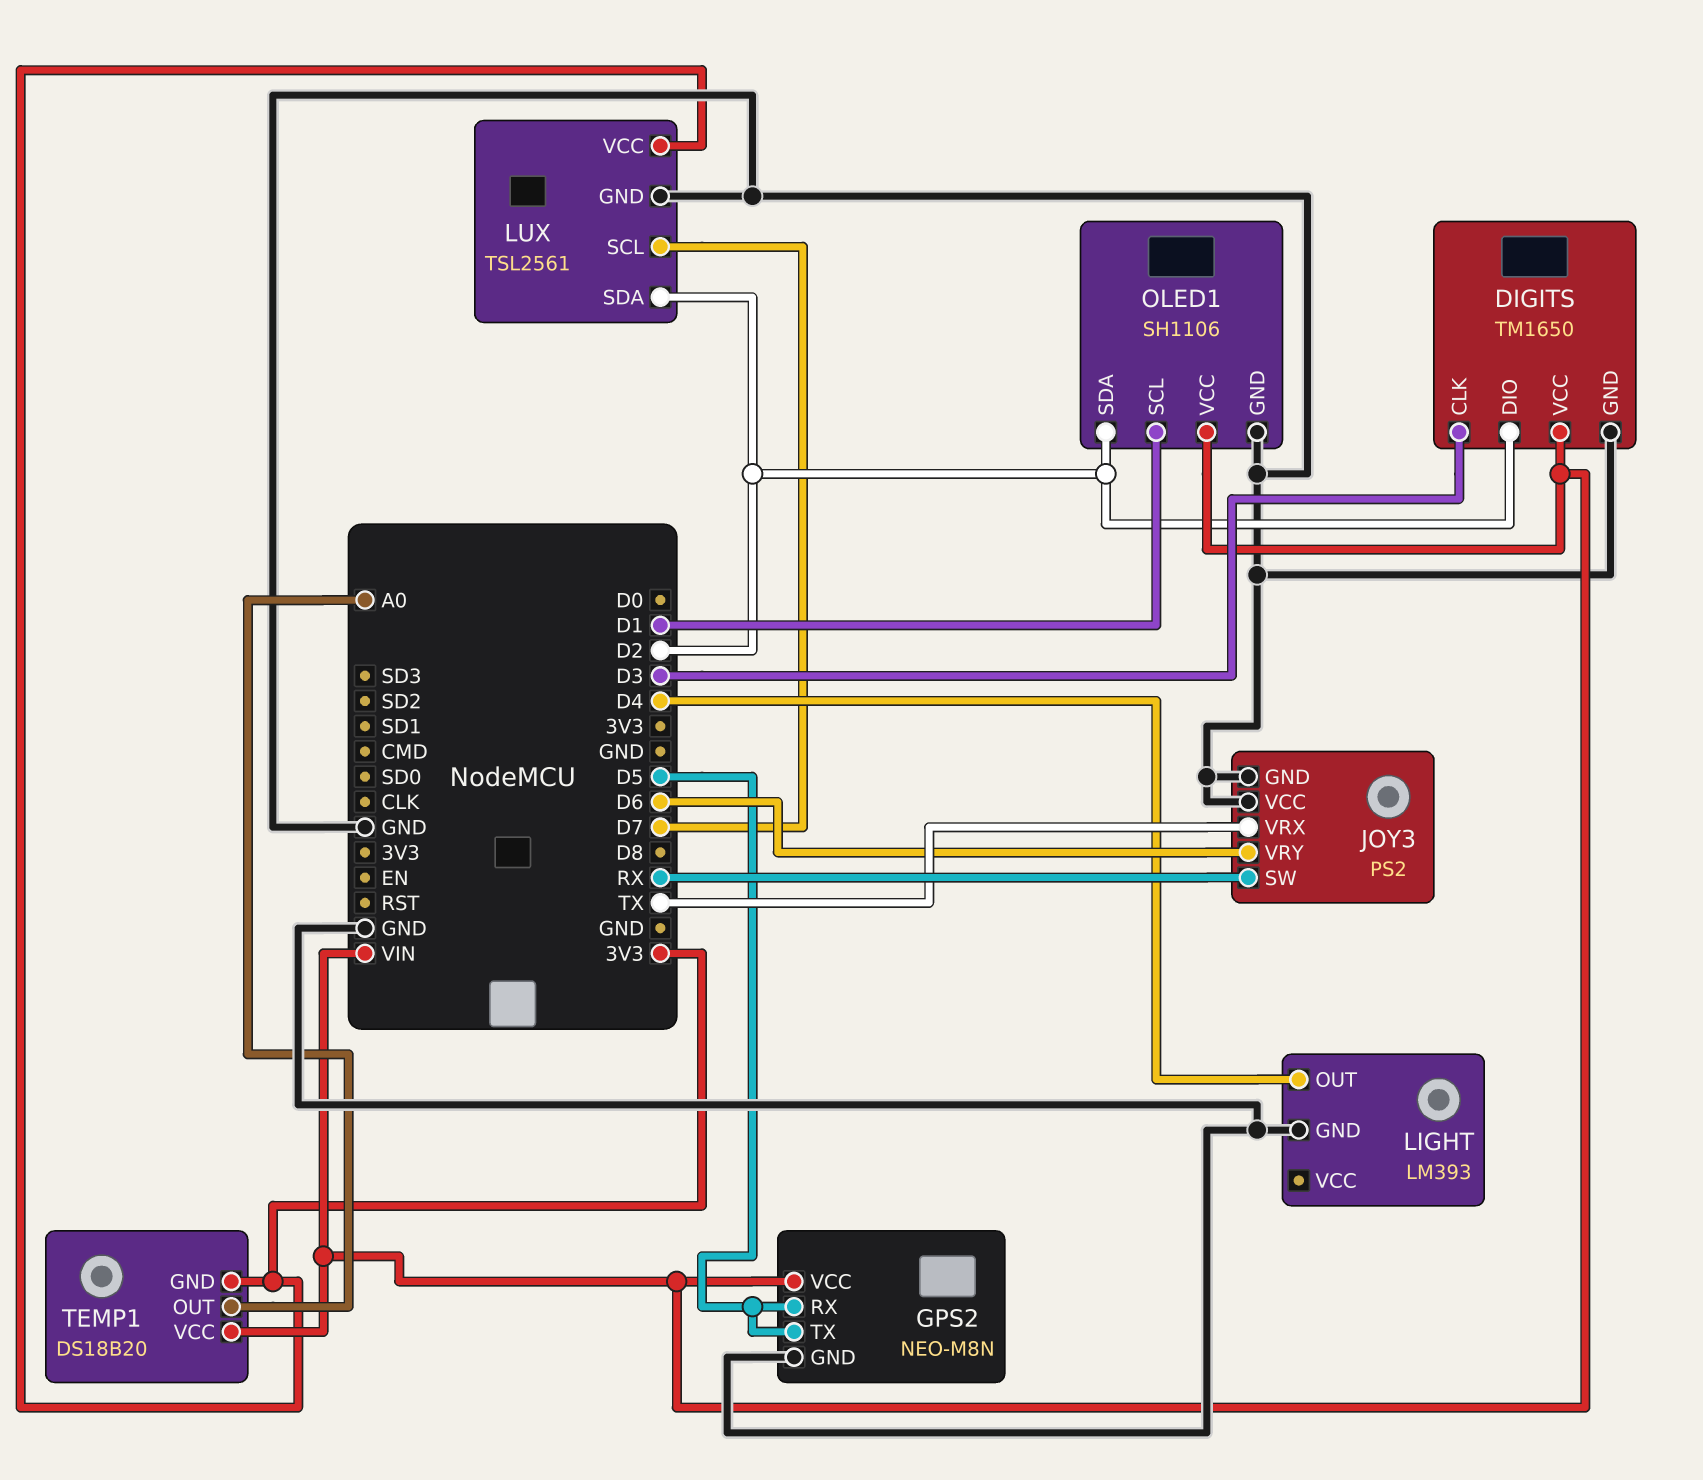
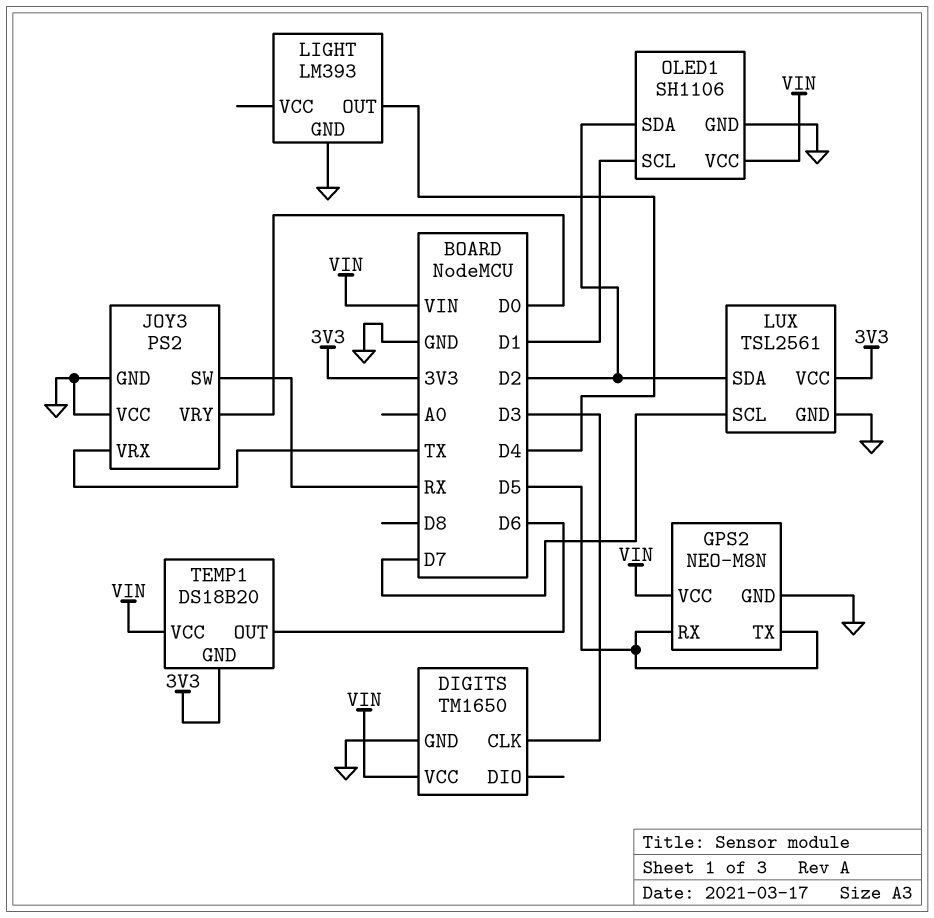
DIGITS pin DIO: D2 -> none
JOY3 pin VRY: D6 -> D0
TEMP1 pin OUT: A0 -> D6

